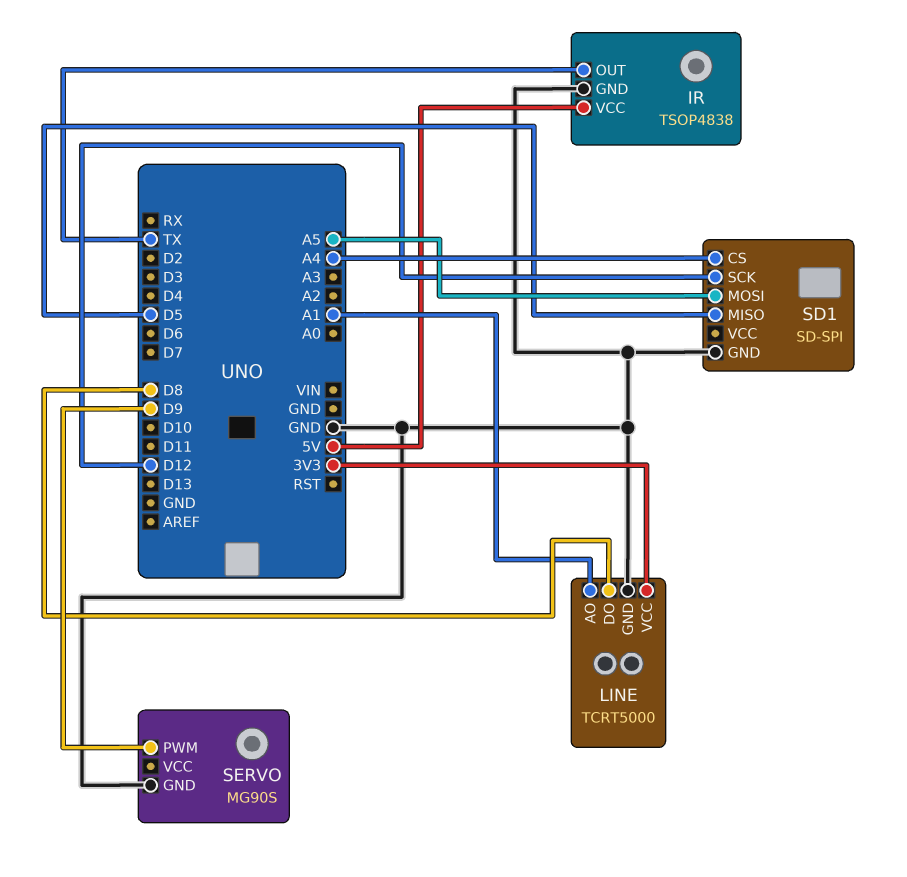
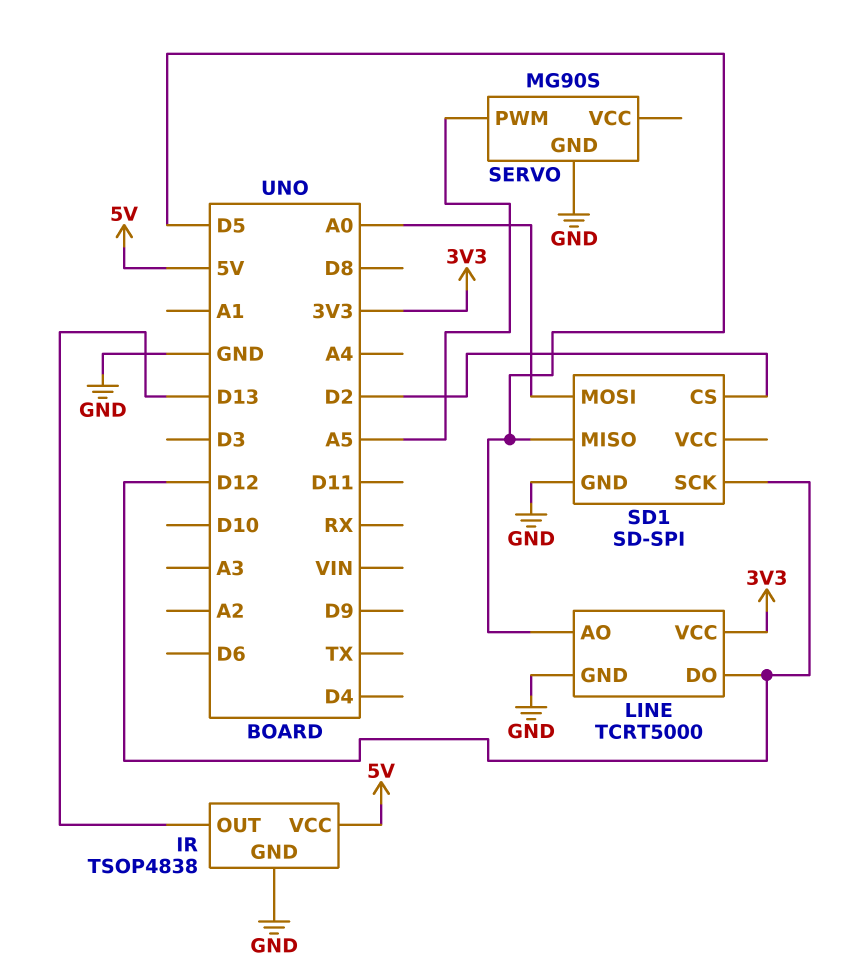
IR pin OUT: TX -> D13
LINE pin AO: A1 -> D5
LINE pin DO: D8 -> D12
SD1 pin CS: A4 -> D2
SD1 pin MOSI: A5 -> A0
SERVO pin PWM: D9 -> A5

